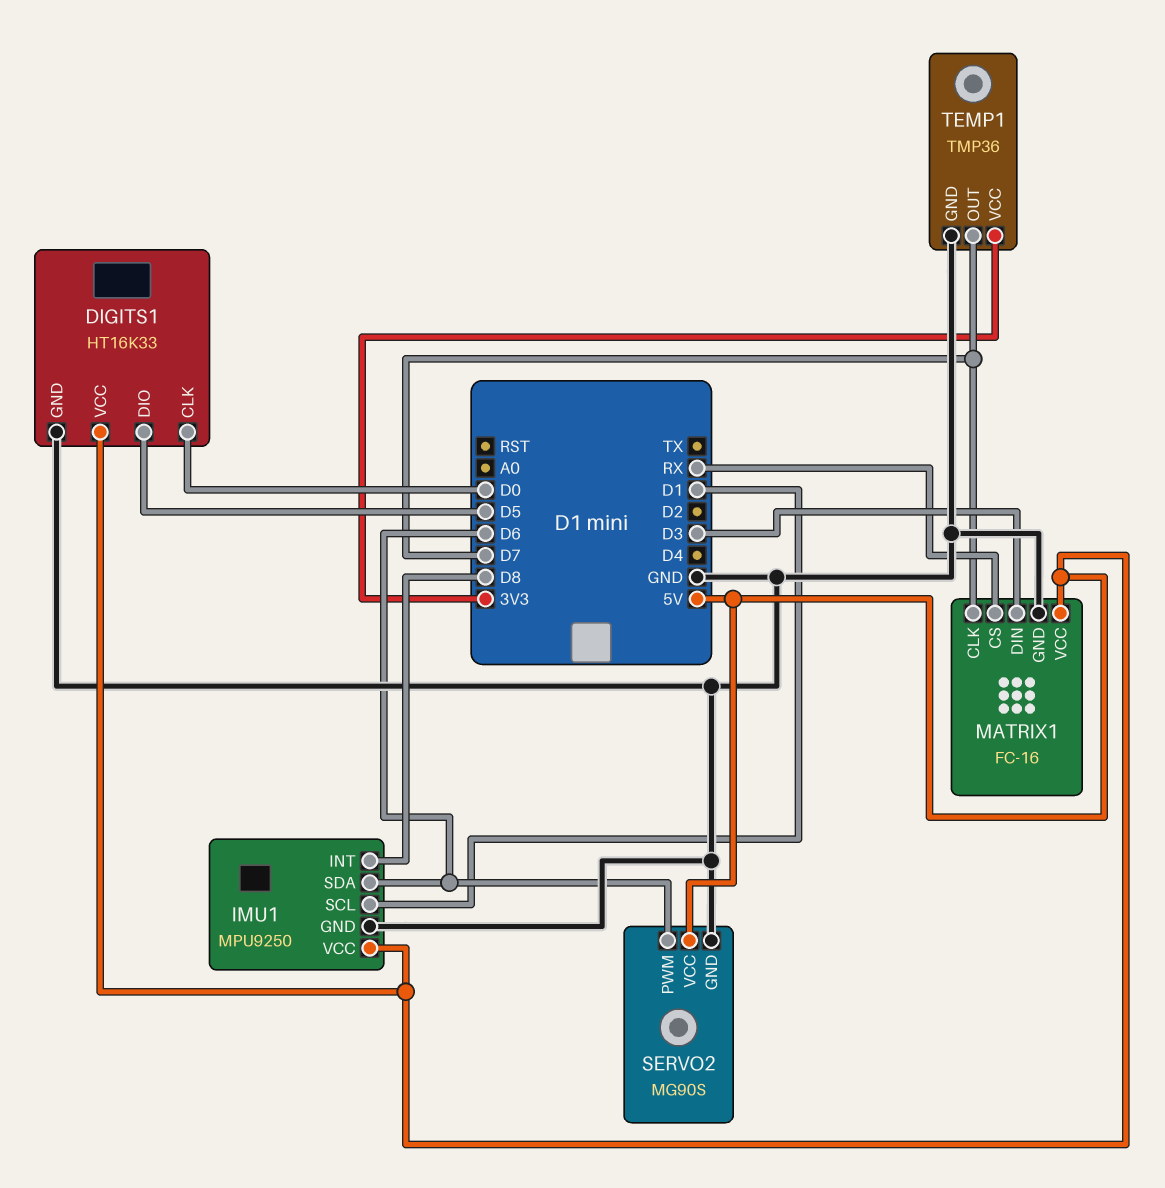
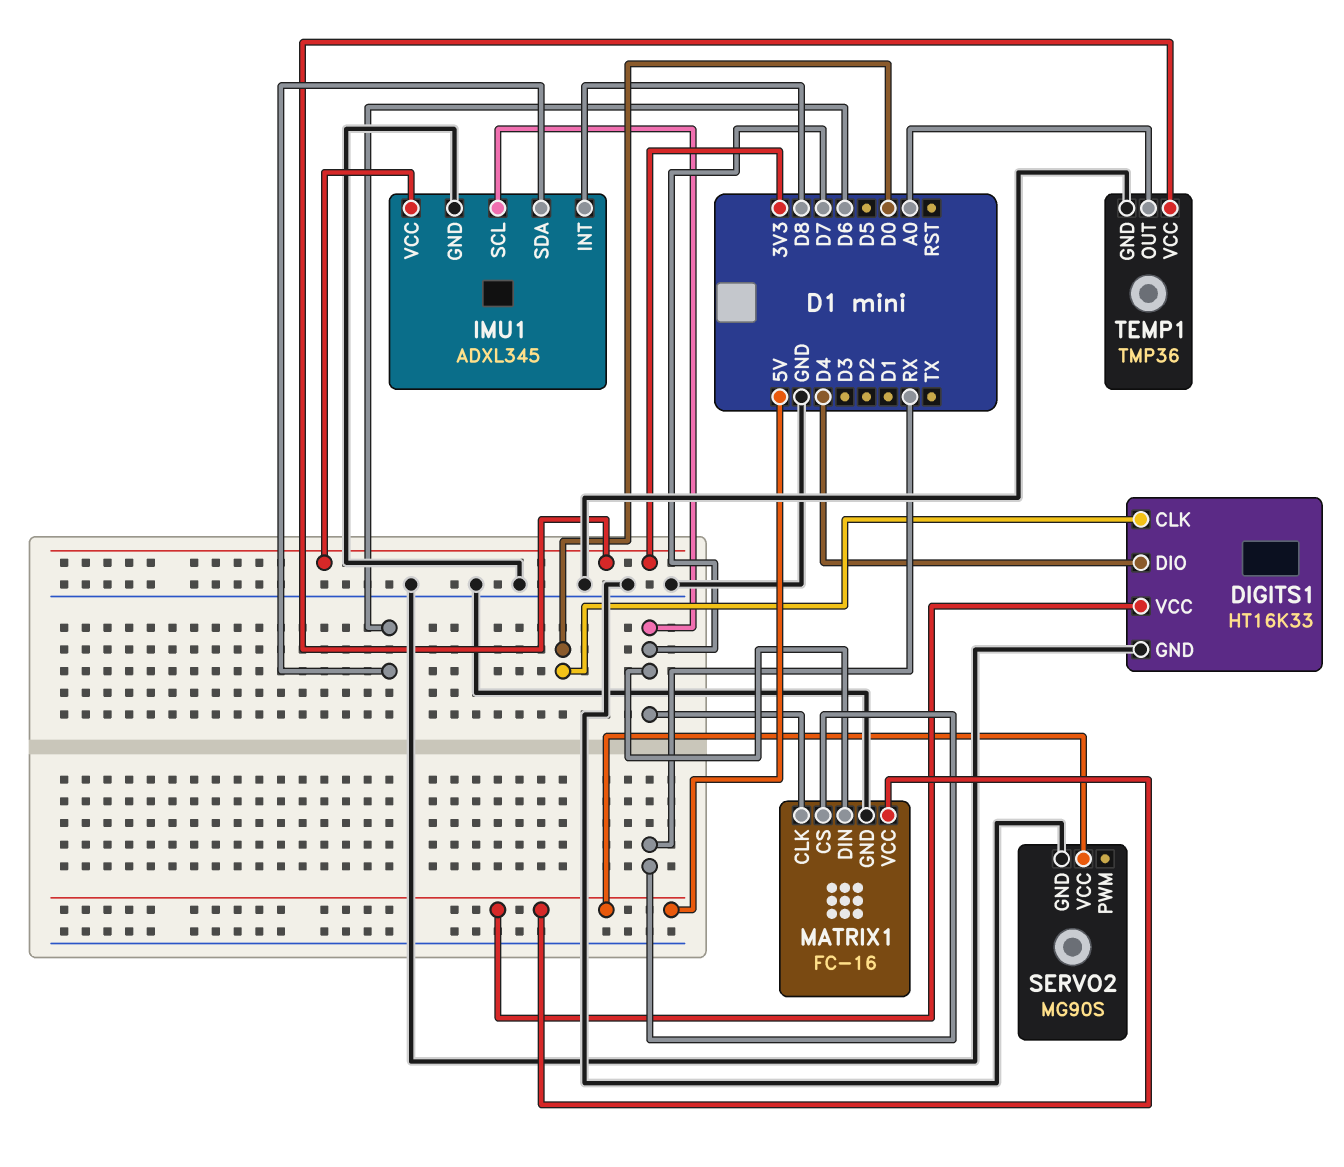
DIGITS1 pin DIO: D5 -> D4
IMU1: MPU9250 -> ADXL345
IMU1 pin SCL: D1 -> D7
IMU1 pin VCC: 5V -> 3V3
MATRIX1 pin DIN: D3 -> D7
SERVO2 pin PWM: D6 -> none
TEMP1 pin OUT: D7 -> A0

